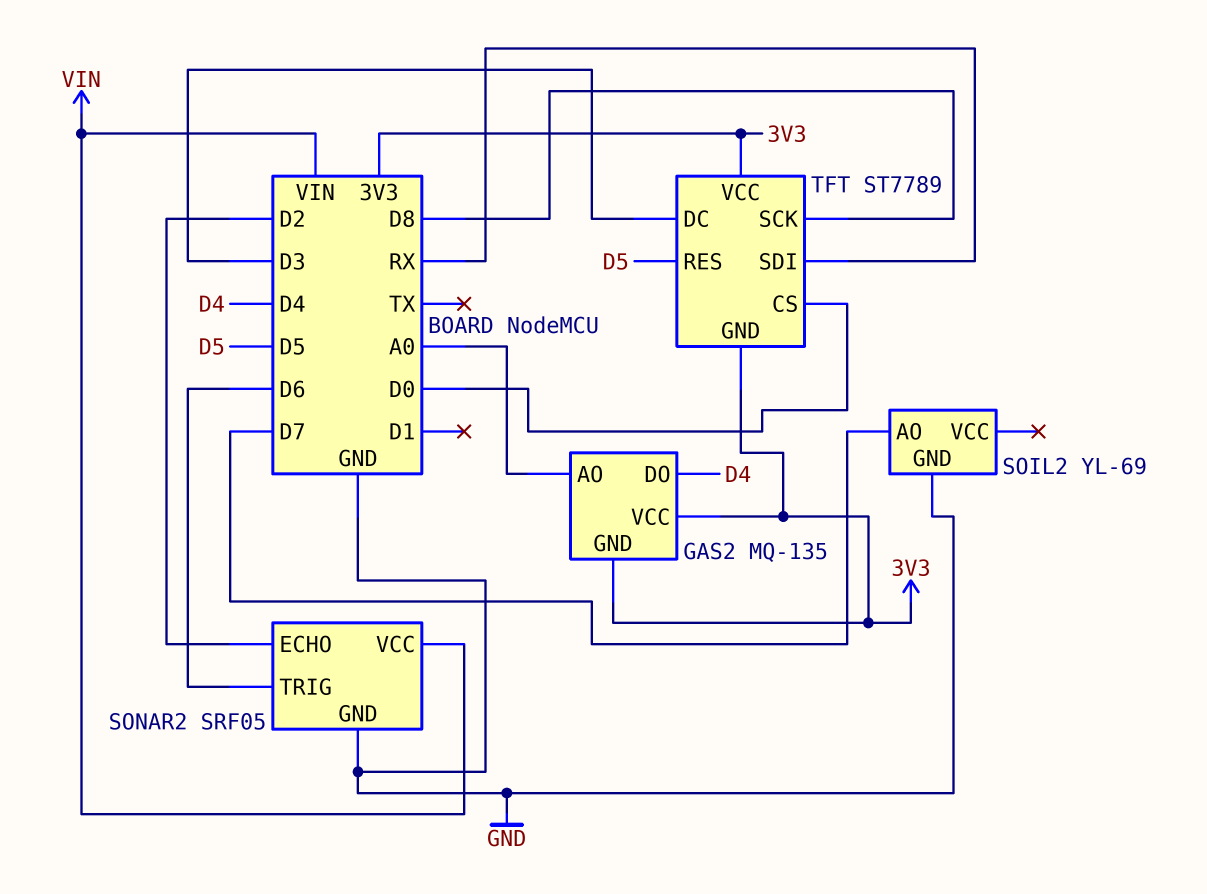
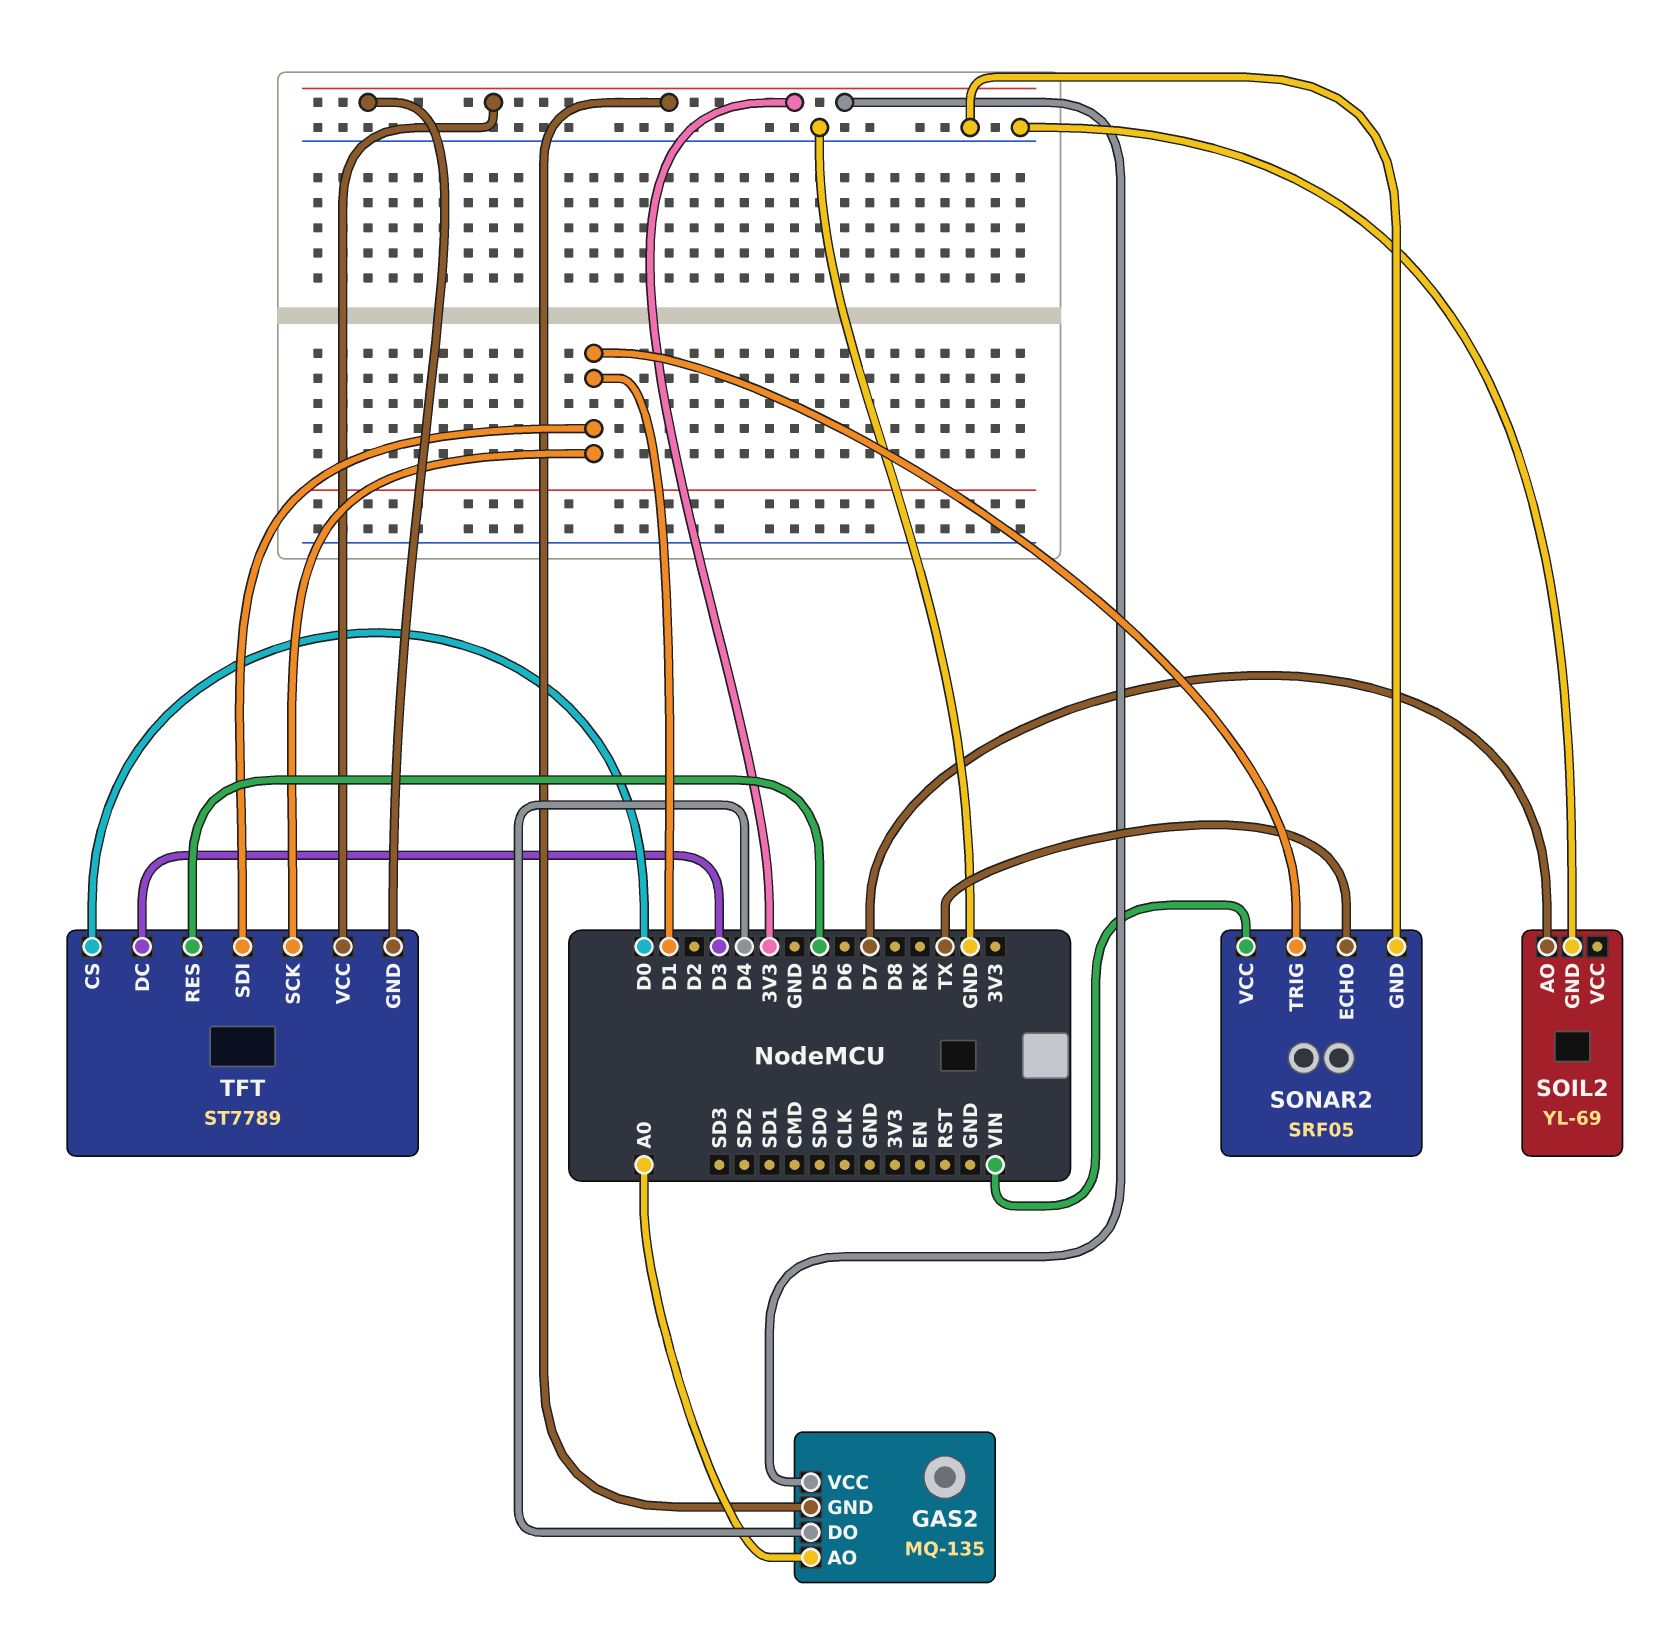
SONAR2 pin ECHO: D2 -> TX
SONAR2 pin TRIG: D6 -> D1
TFT pin SCK: D8 -> D1
TFT pin SDI: RX -> D1

